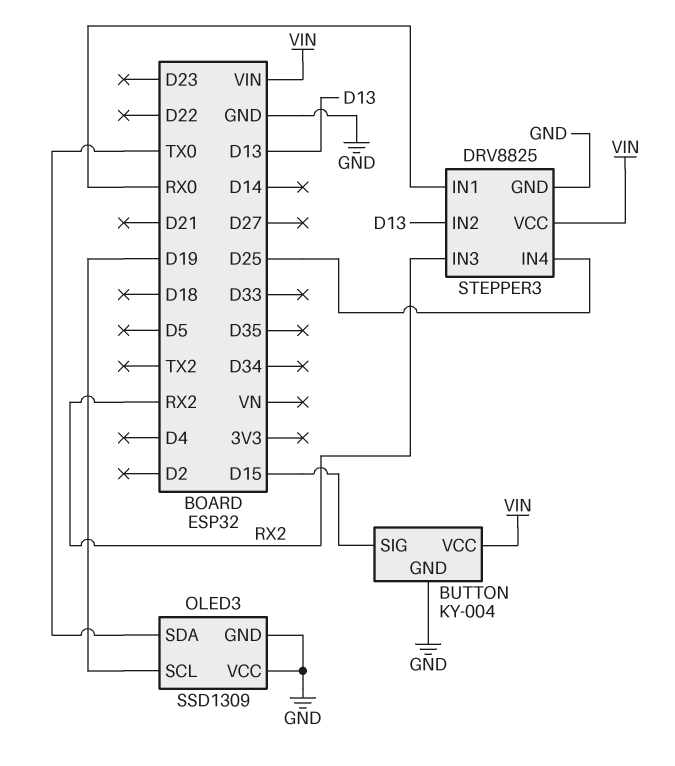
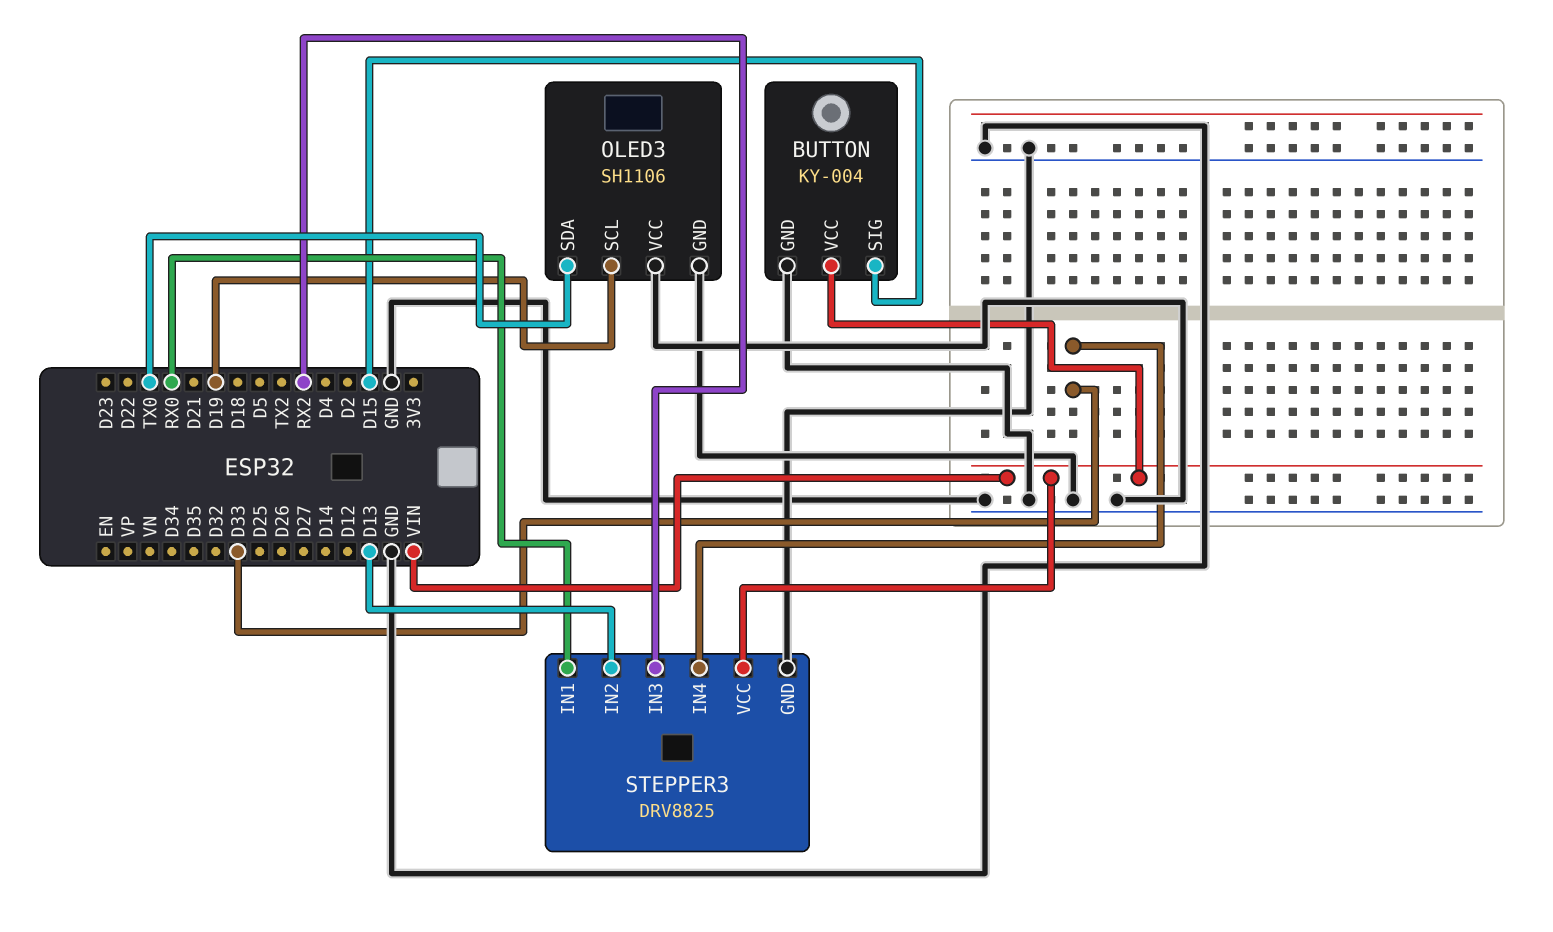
OLED3: SSD1309 -> SH1106
STEPPER3 pin IN4: D25 -> D33

